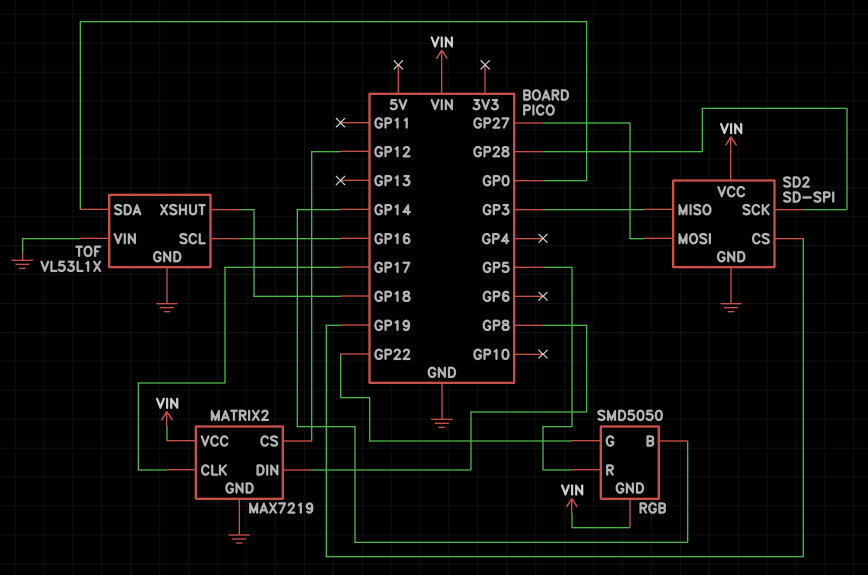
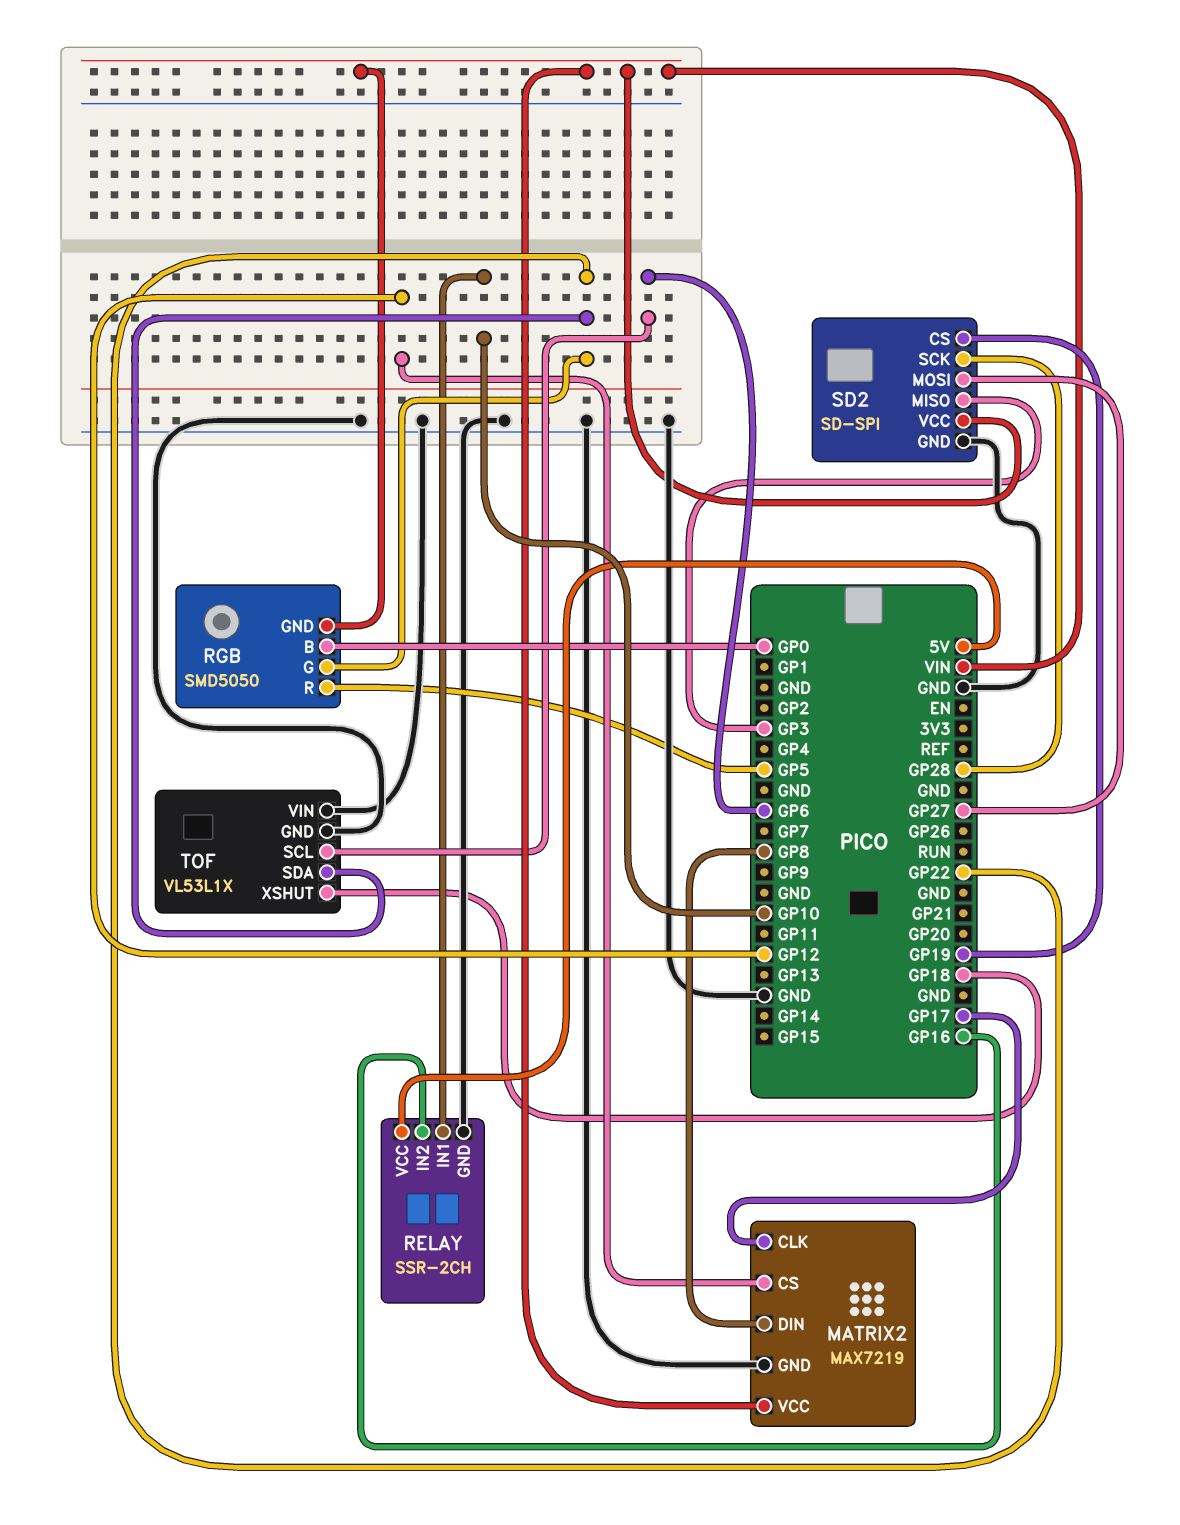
RELAY: none -> SSR-2CH
RELAY pin GND: none -> GND
RELAY pin IN1: none -> GP10
RELAY pin IN2: none -> GP16
RELAY pin VCC: none -> 5V
RGB pin B: GP14 -> GP0
TOF pin SCL: GP16 -> GP6
TOF pin SDA: GP0 -> GP22

